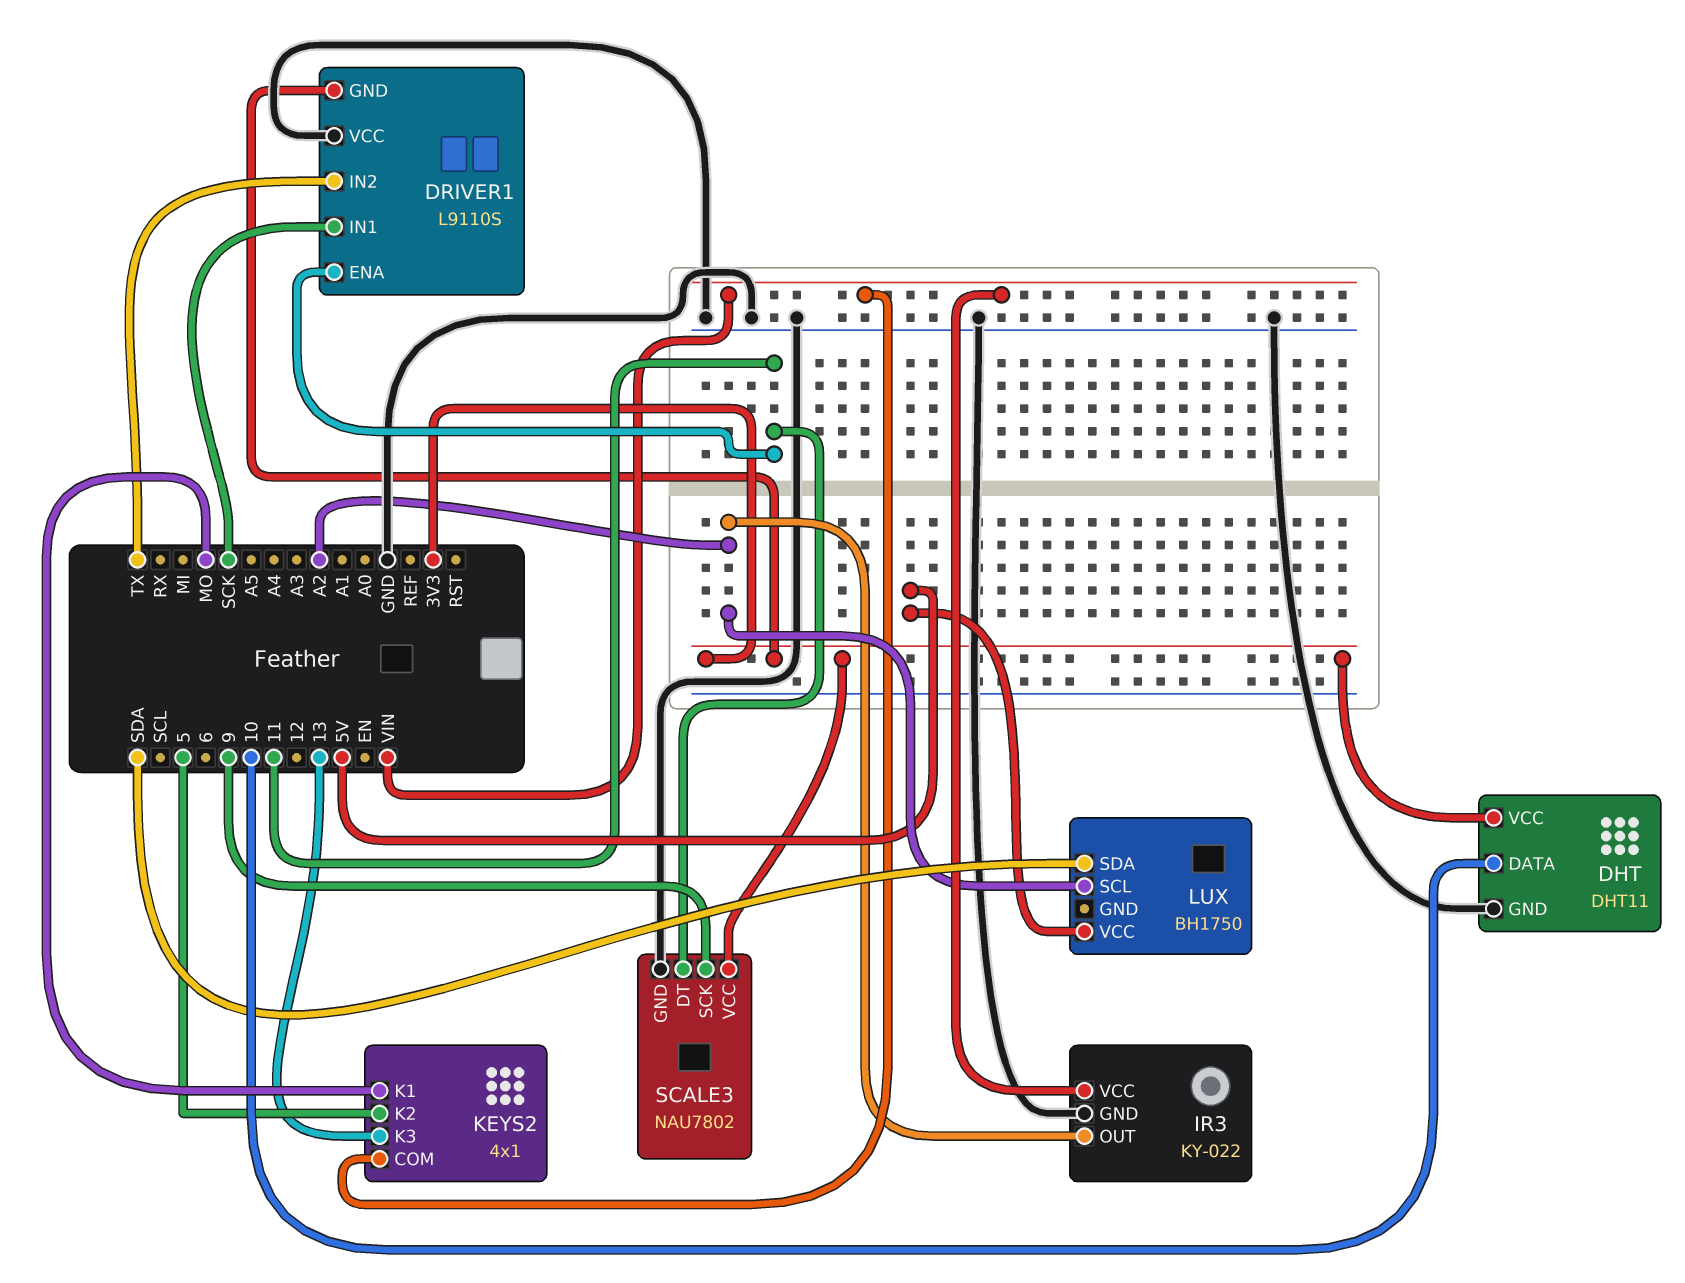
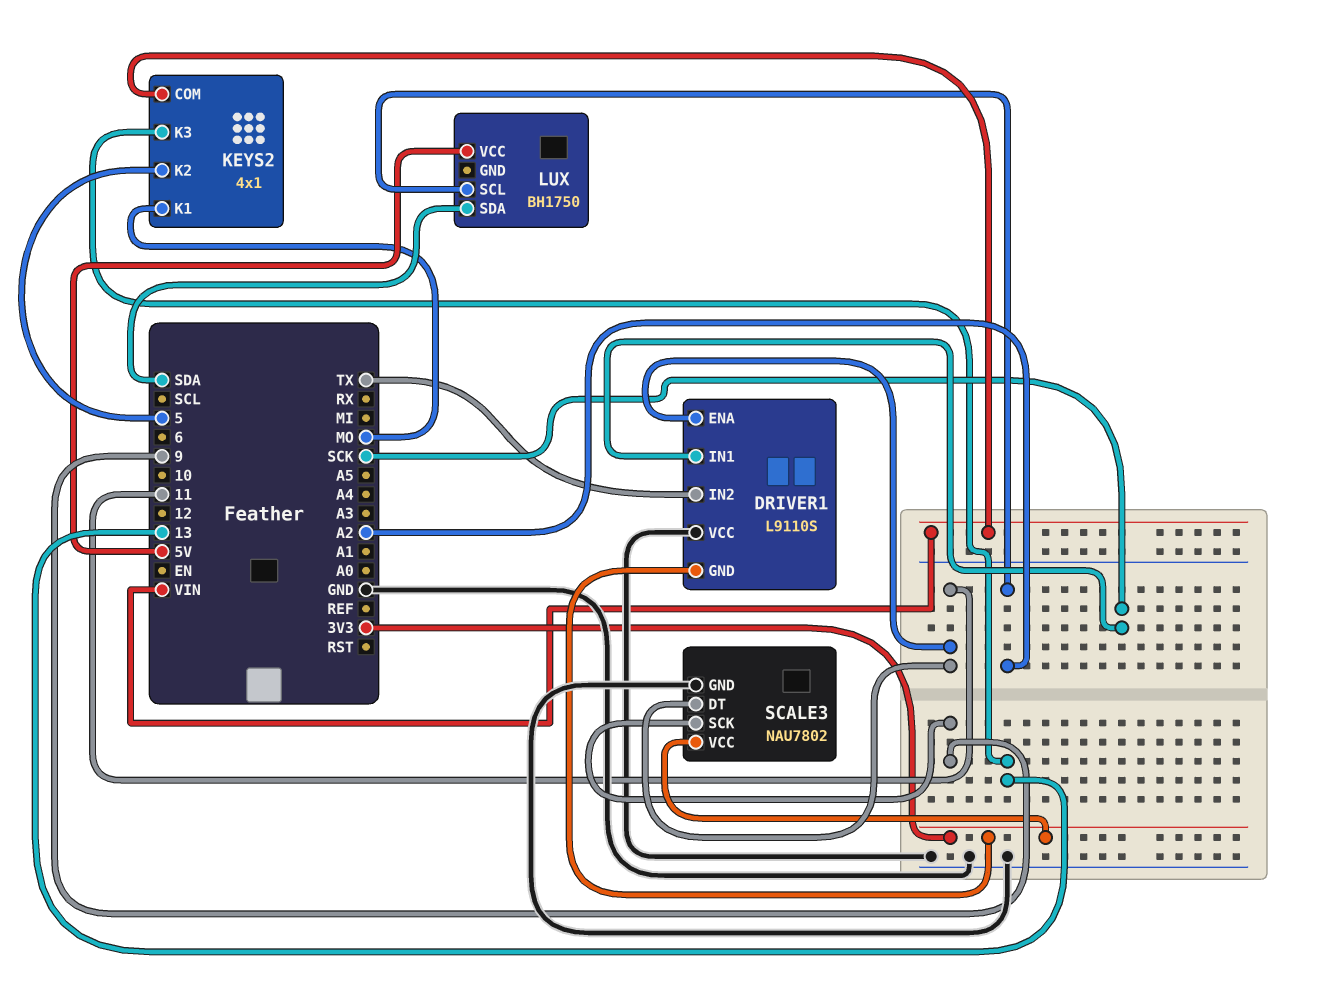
DHT: DHT11 -> none
DHT pin DATA: 10 -> none
DHT pin GND: GND -> none
DHT pin VCC: 3V3 -> none
IR3: KY-022 -> none
IR3 pin GND: GND -> none
IR3 pin OUT: A2 -> none
IR3 pin VCC: VIN -> none

